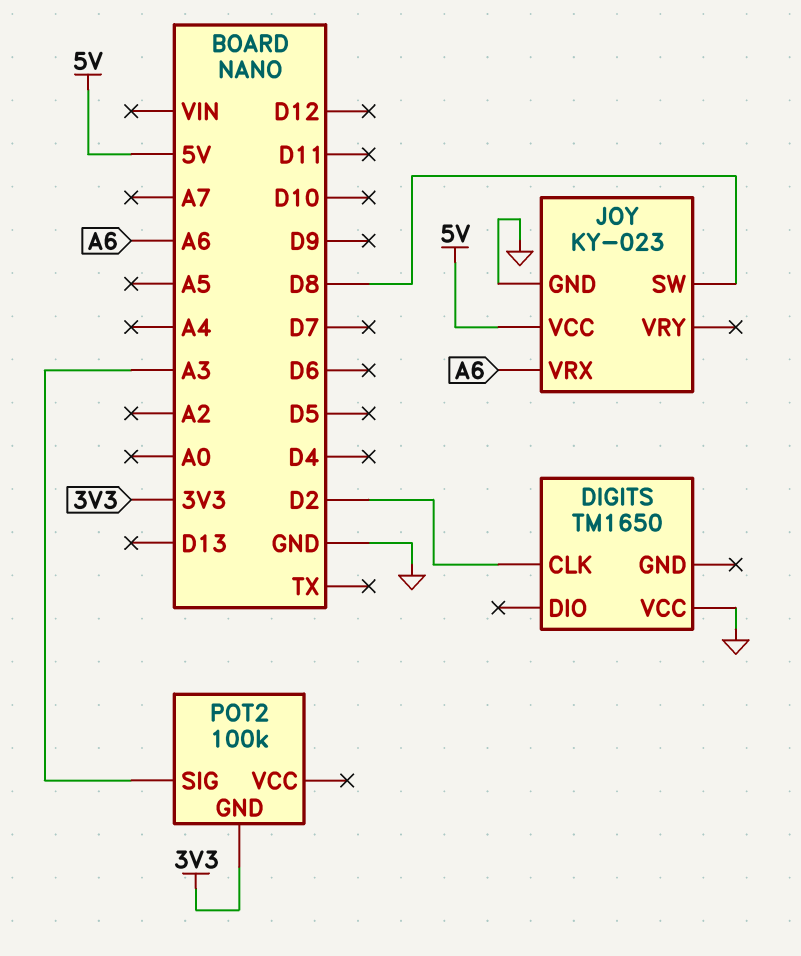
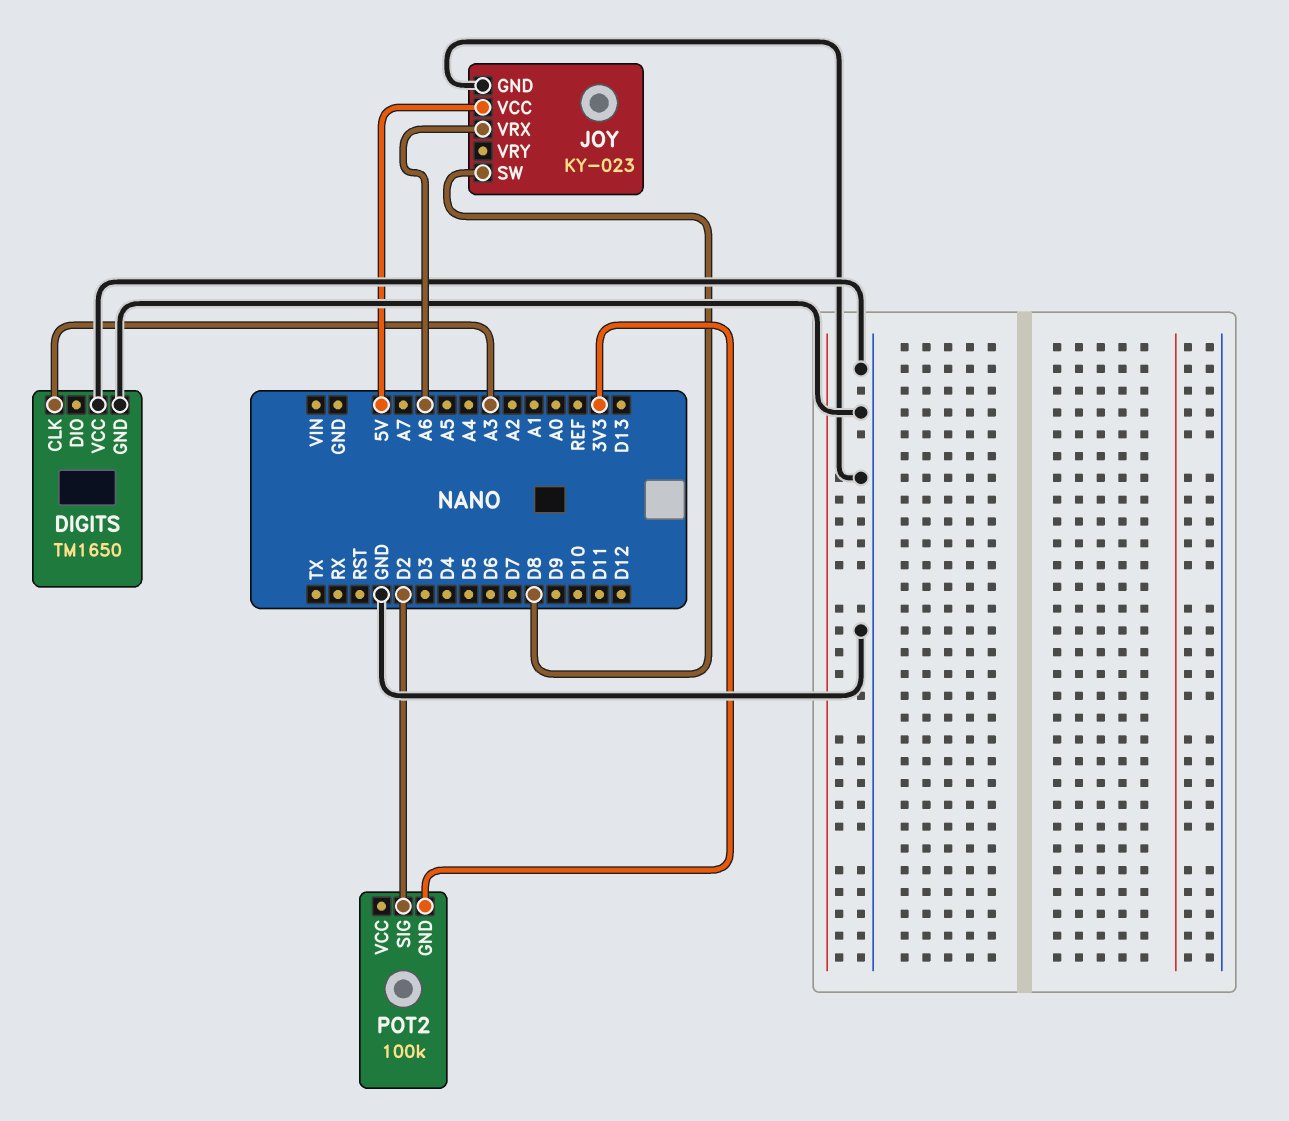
DIGITS pin CLK: D2 -> A3
DIGITS pin GND: none -> GND
POT2 pin SIG: A3 -> D2

